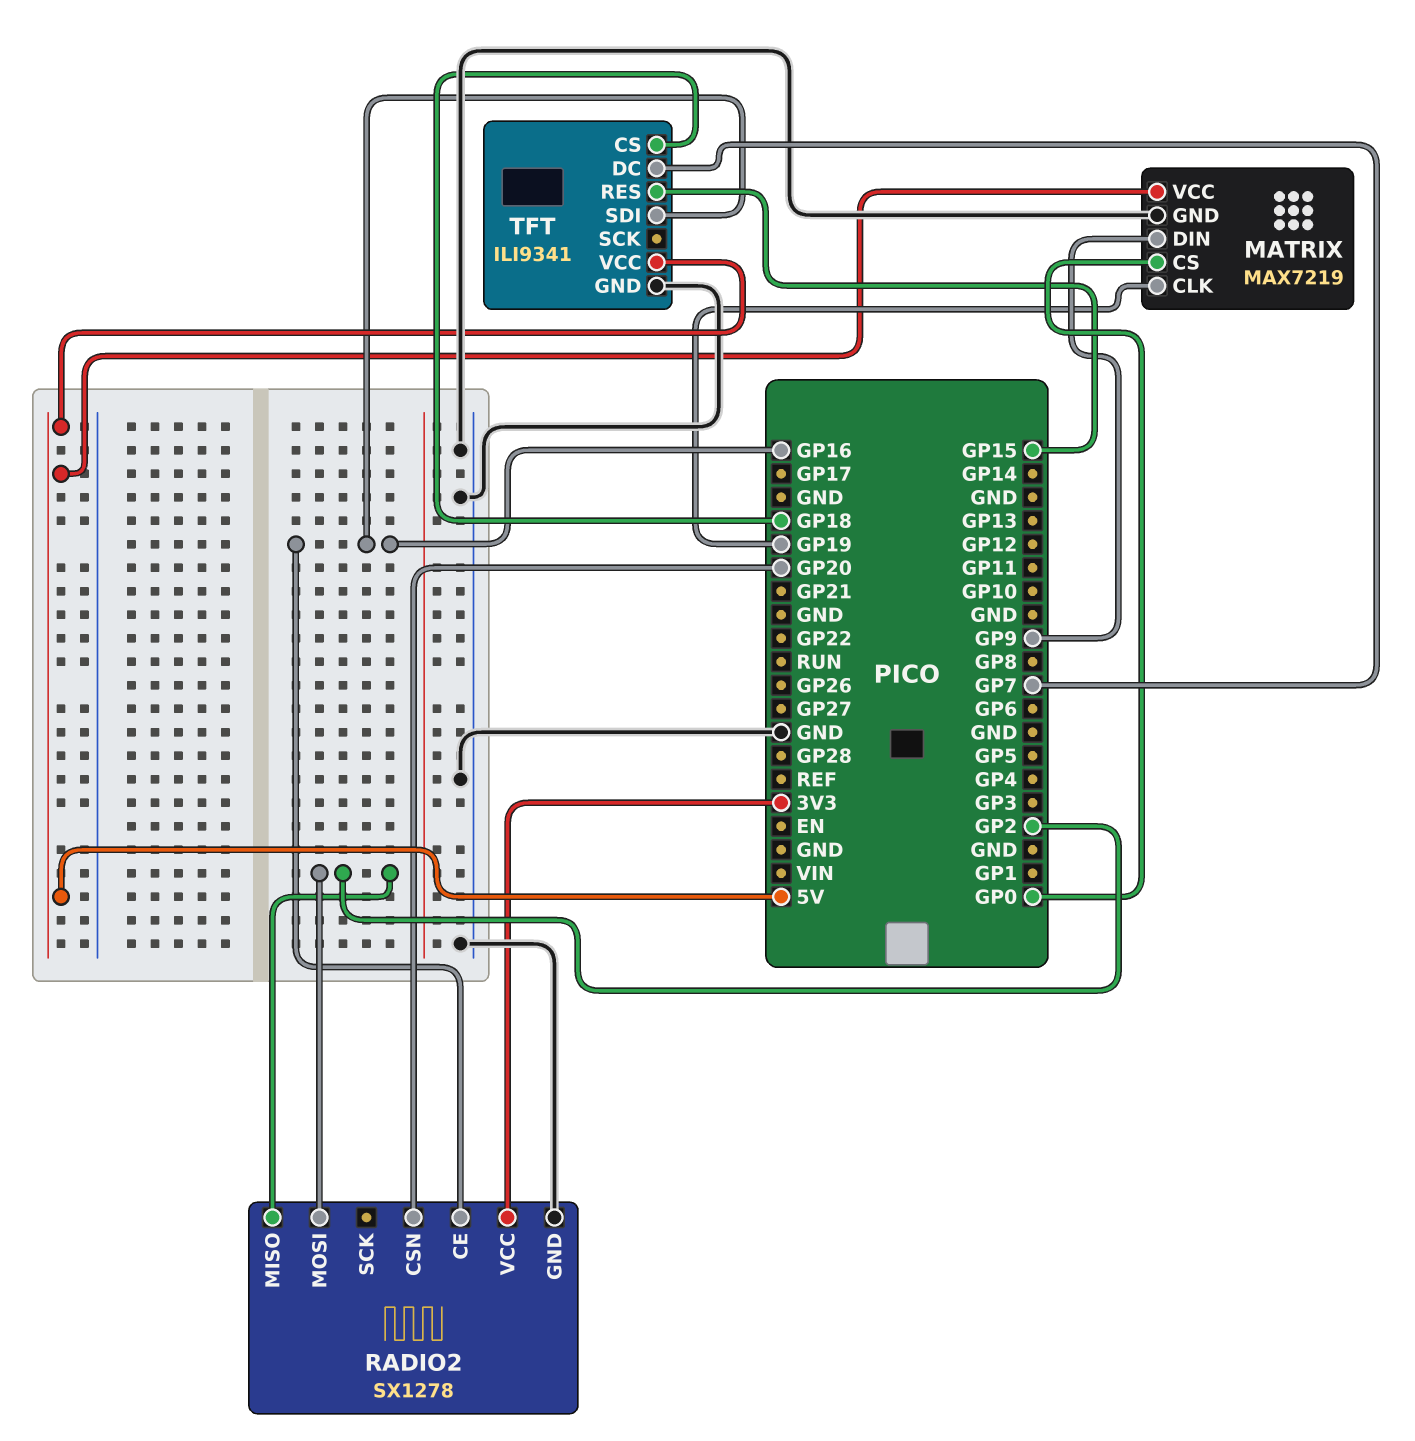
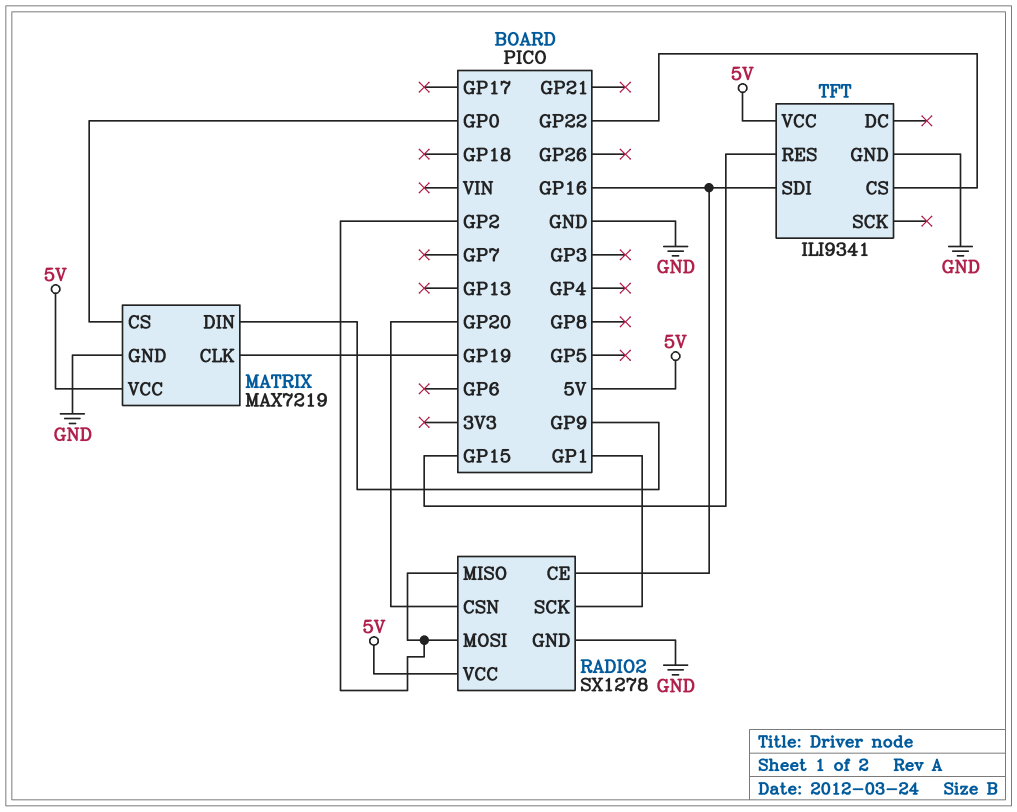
RADIO2 pin SCK: none -> GP1
RADIO2 pin VCC: 3V3 -> 5V
TFT pin CS: GP18 -> GP22
TFT pin DC: GP7 -> none

